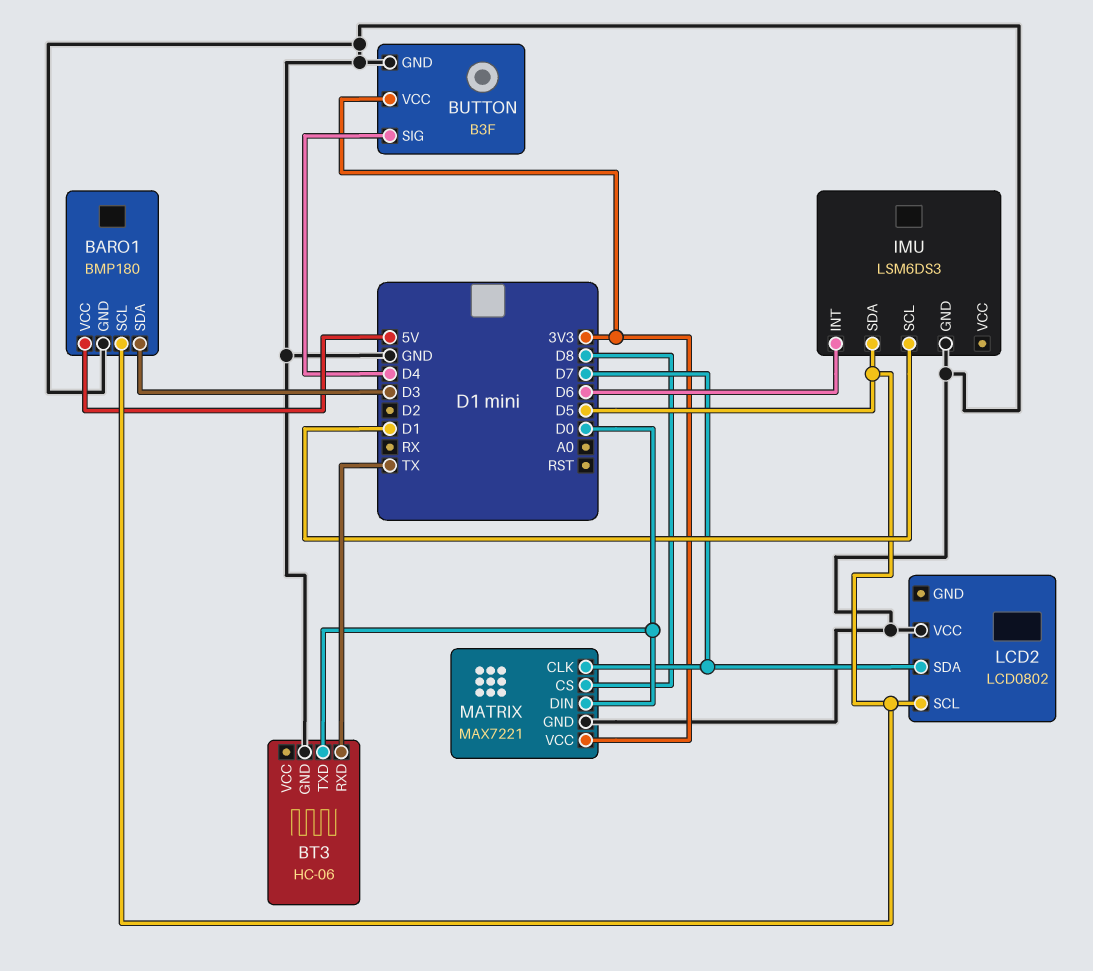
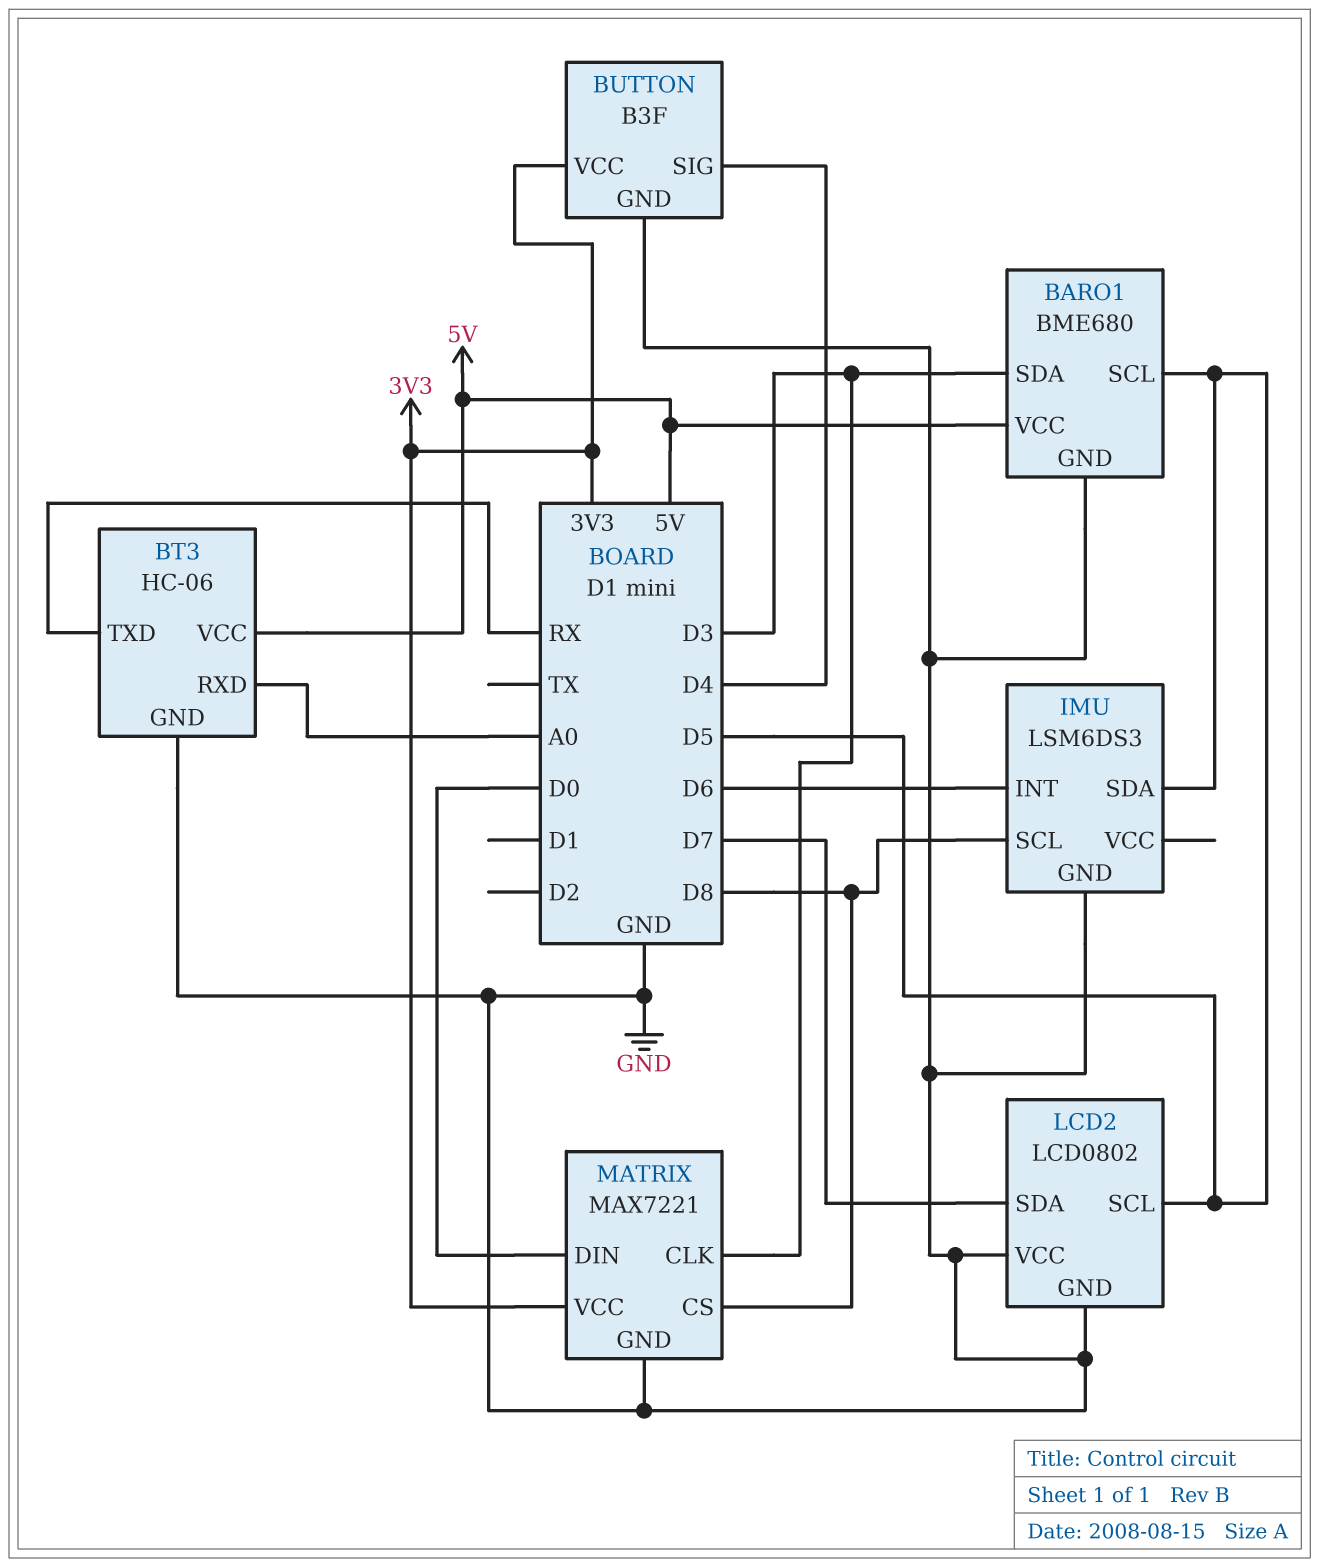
BARO1: BMP180 -> BME680
BT3 pin RXD: TX -> A0
BT3 pin TXD: D0 -> RX
BT3 pin VCC: none -> 5V
IMU pin SCL: D1 -> D8
LCD2 pin GND: none -> GND
MATRIX pin CLK: D7 -> D3

